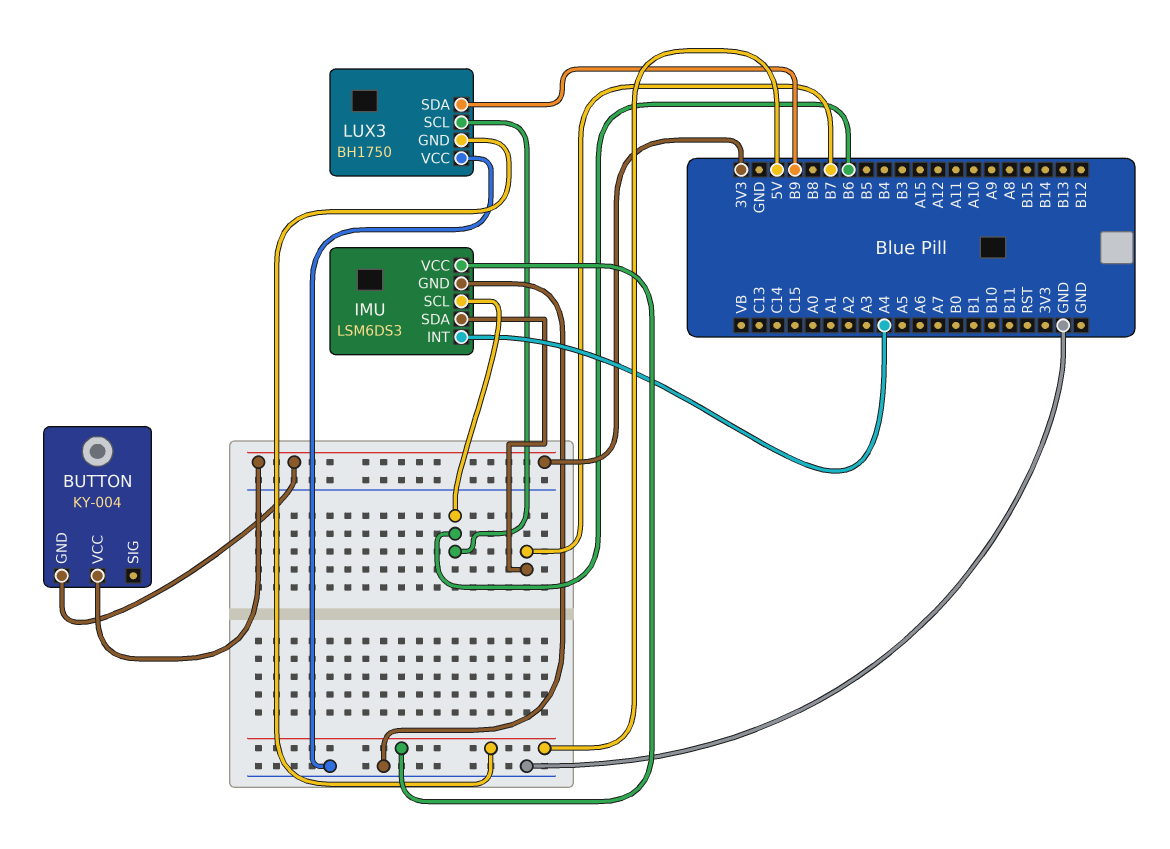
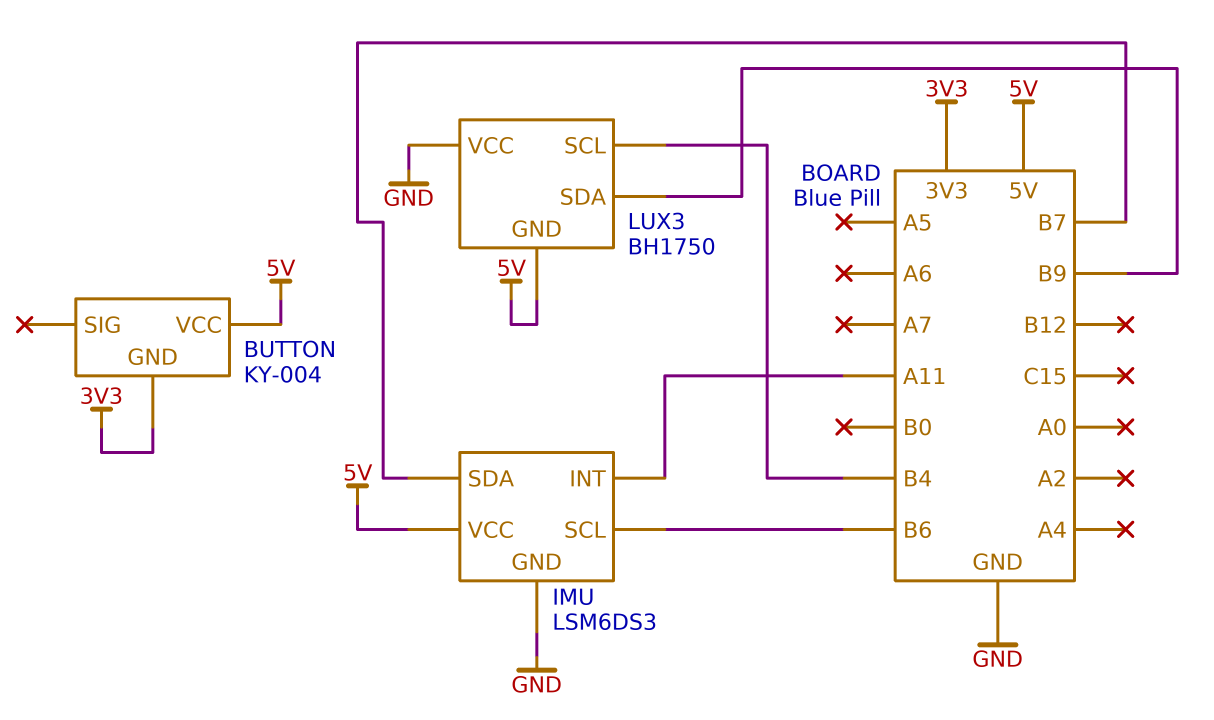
BUTTON pin VCC: 3V3 -> 5V
IMU pin INT: A4 -> A11
LUX3 pin SCL: B6 -> B4

